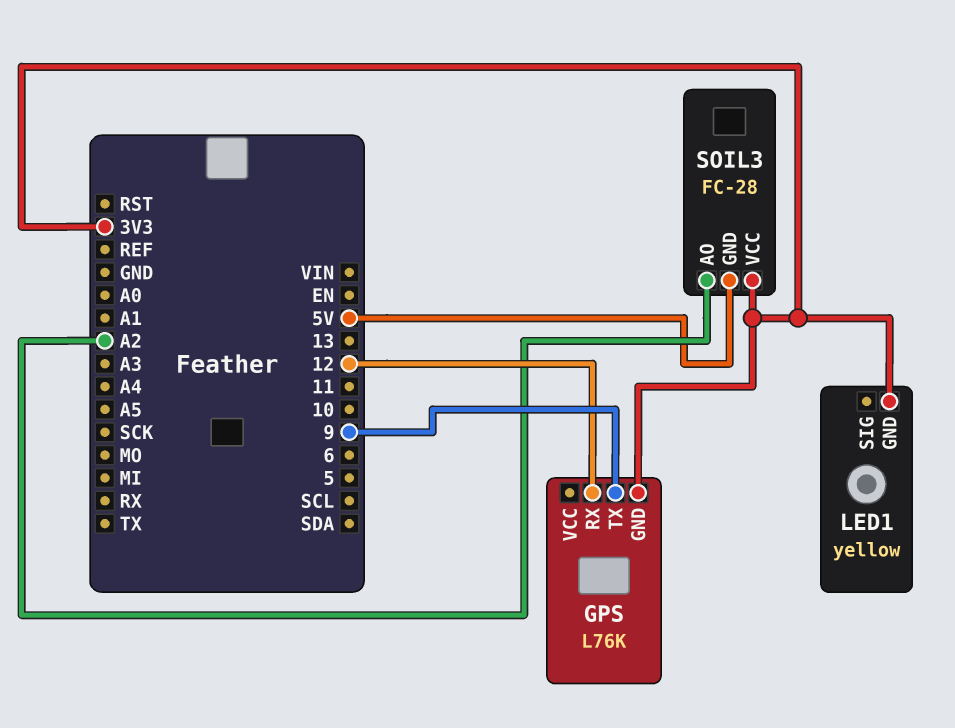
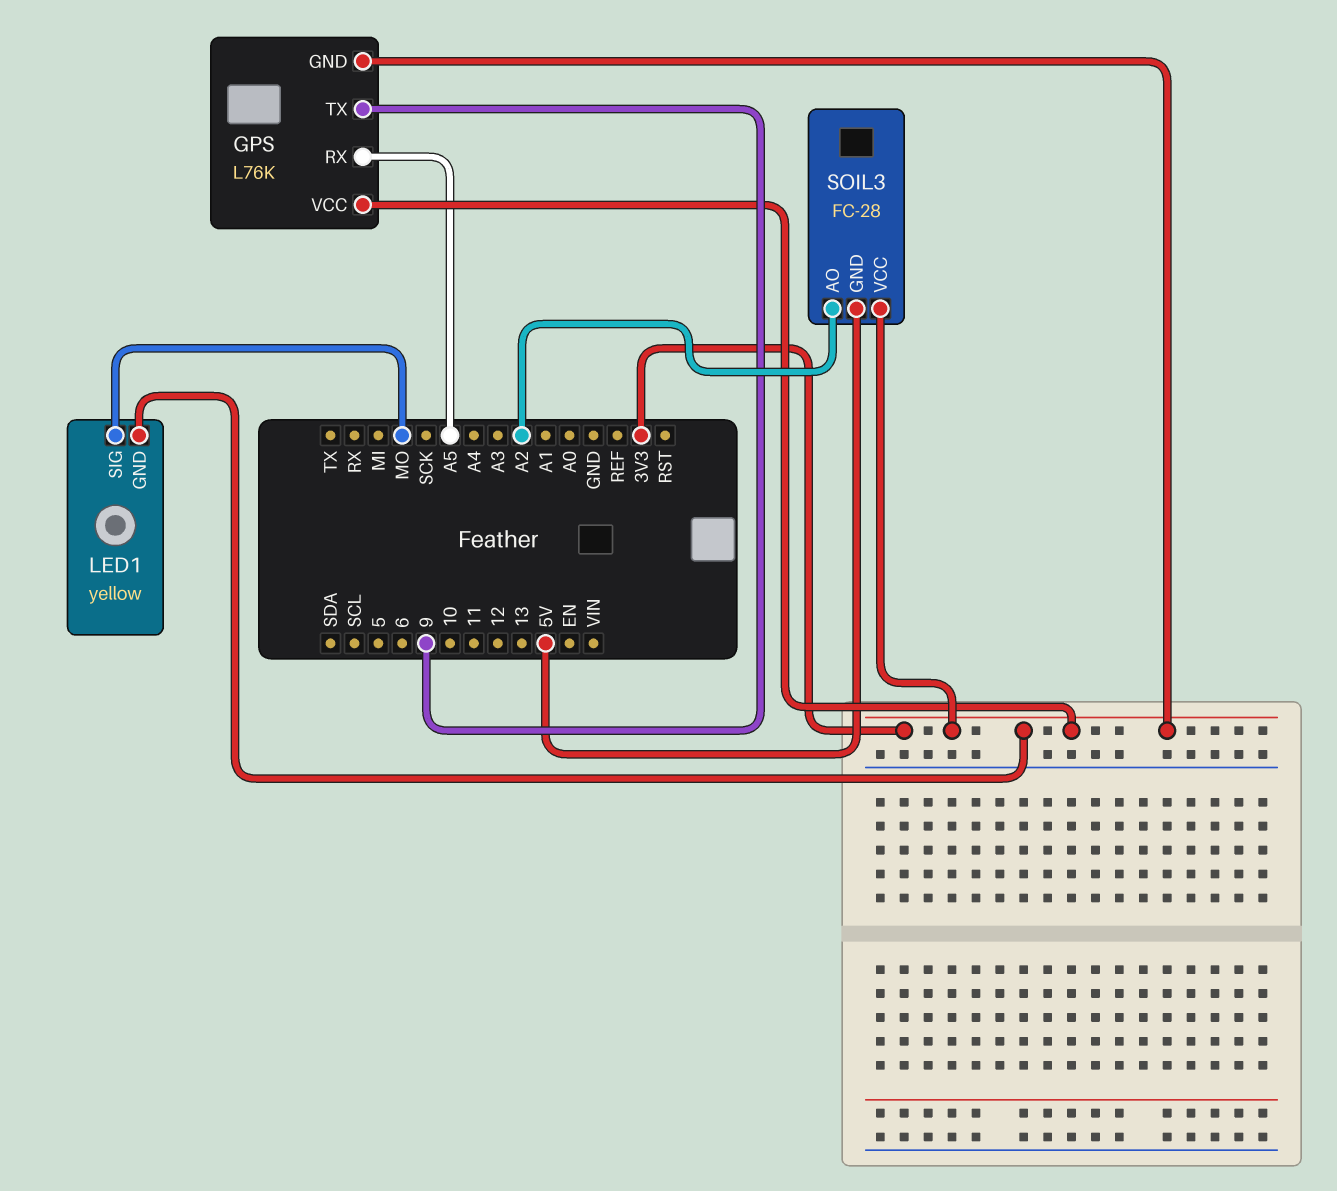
GPS pin RX: 12 -> A5
GPS pin VCC: none -> 3V3
LED1 pin SIG: none -> MO

